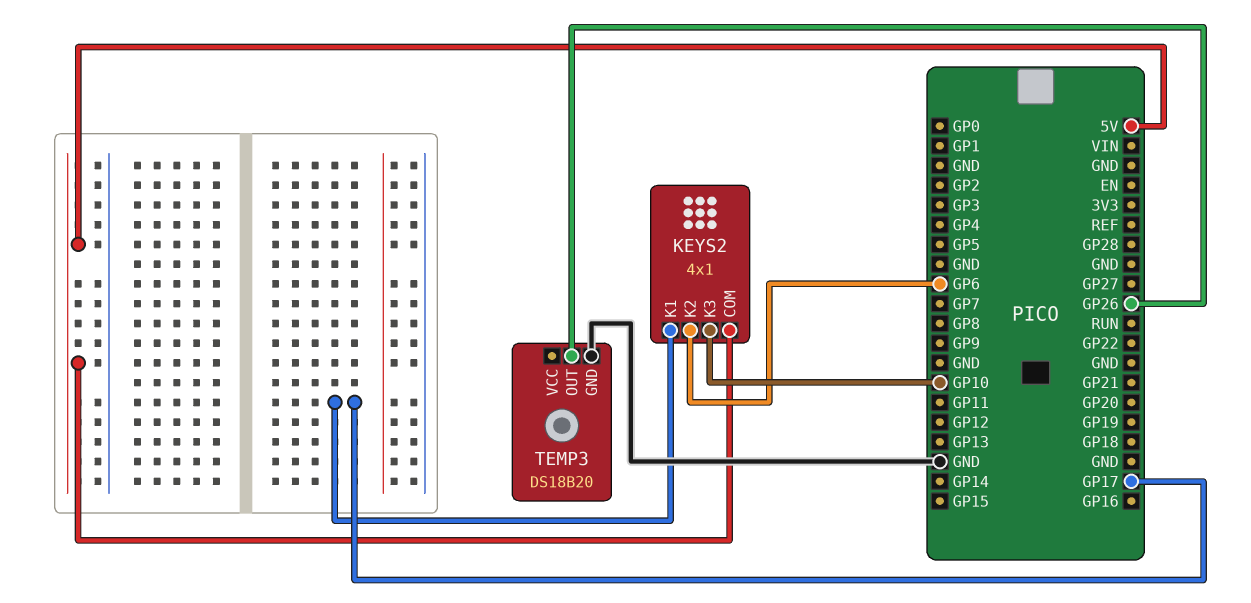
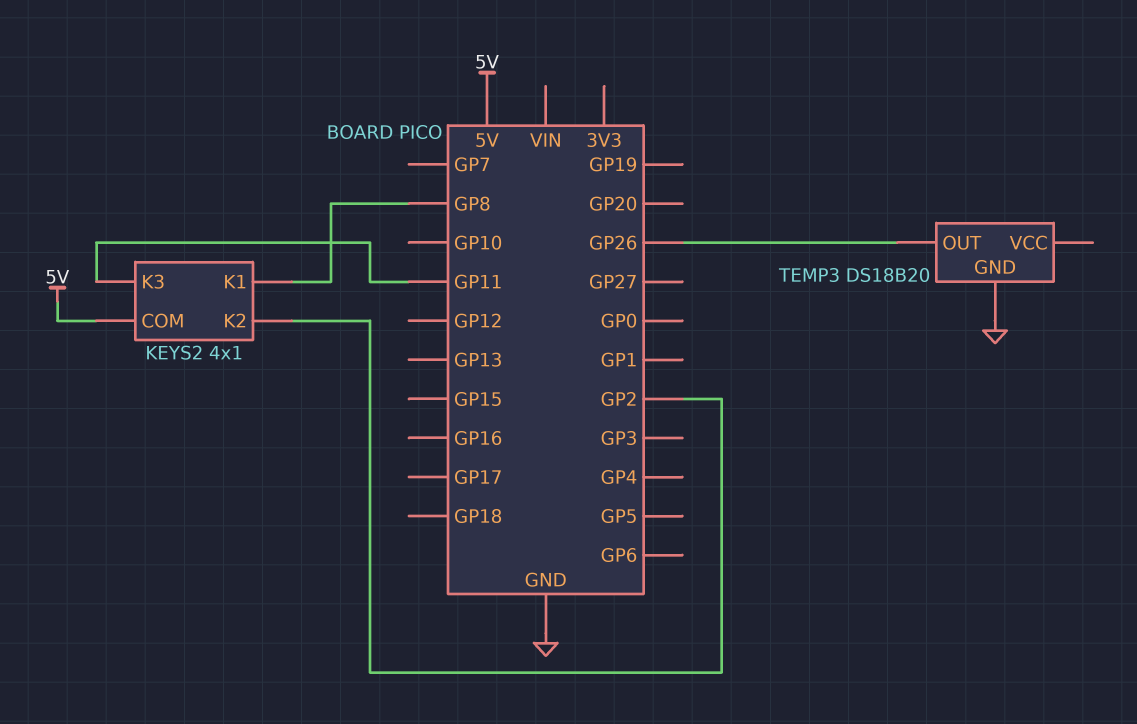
KEYS2 pin K1: GP17 -> GP8
KEYS2 pin K2: GP6 -> GP2
KEYS2 pin K3: GP10 -> GP11

